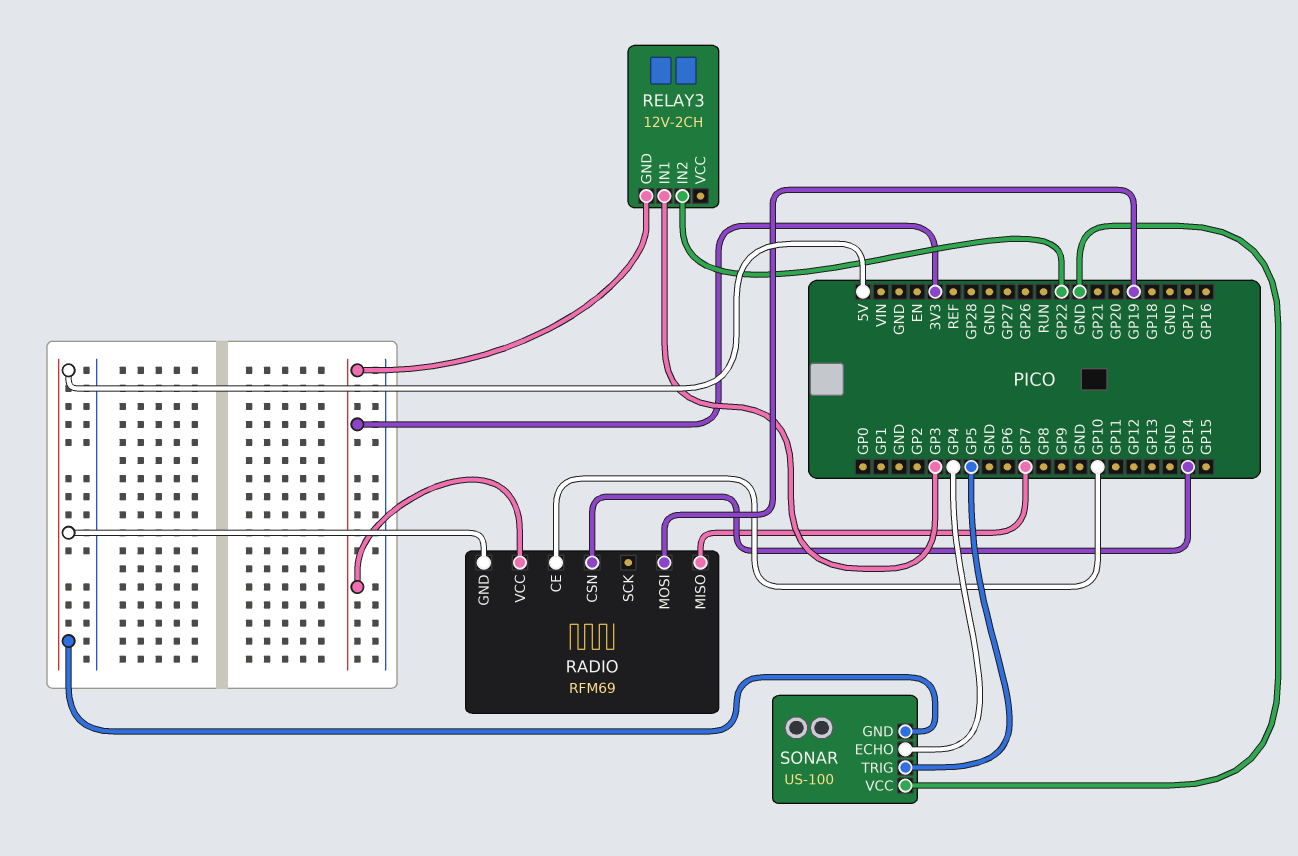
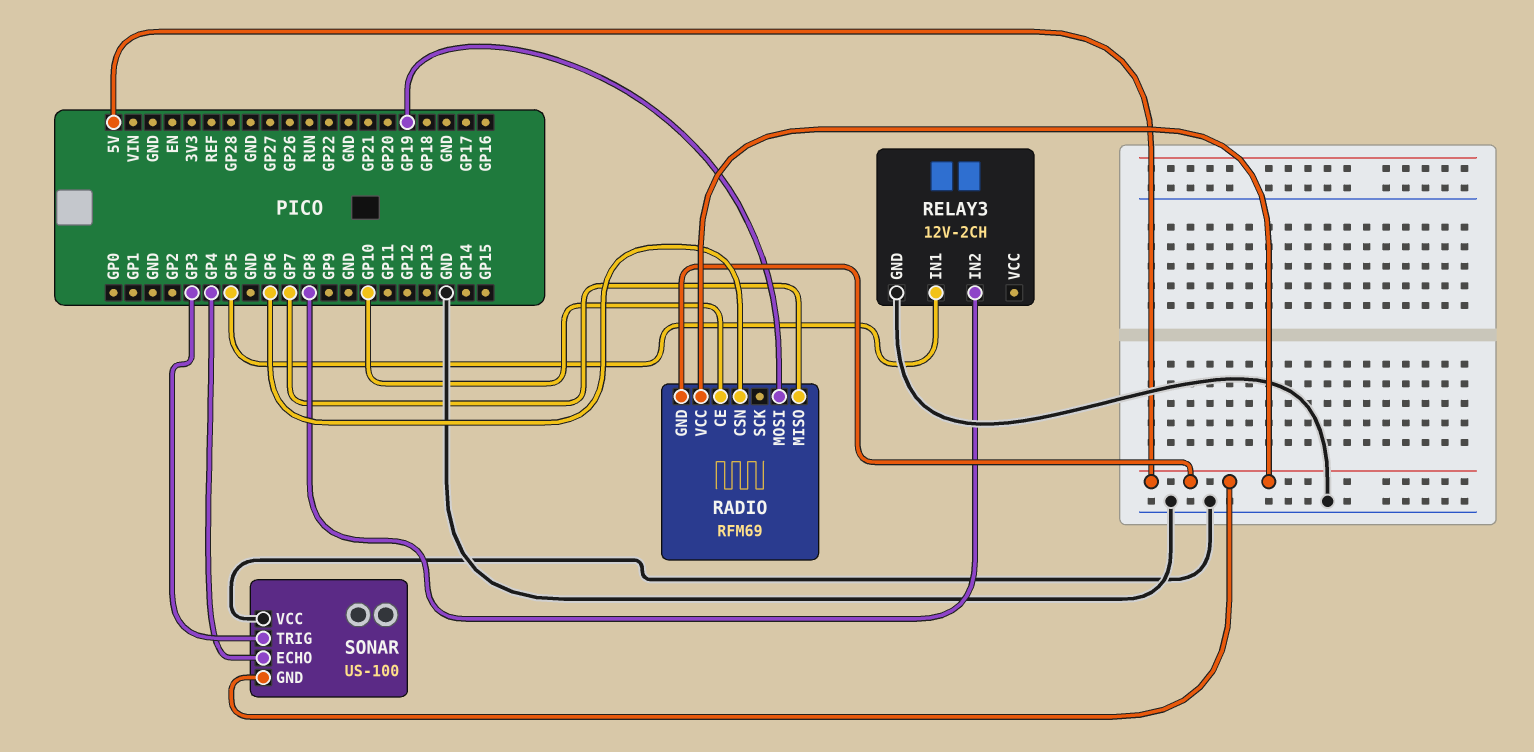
RADIO pin CSN: GP14 -> GP6
RADIO pin VCC: 3V3 -> 5V
RELAY3 pin GND: 3V3 -> GND
RELAY3 pin IN1: GP3 -> GP5
RELAY3 pin IN2: GP22 -> GP8
SONAR pin TRIG: GP5 -> GP3

